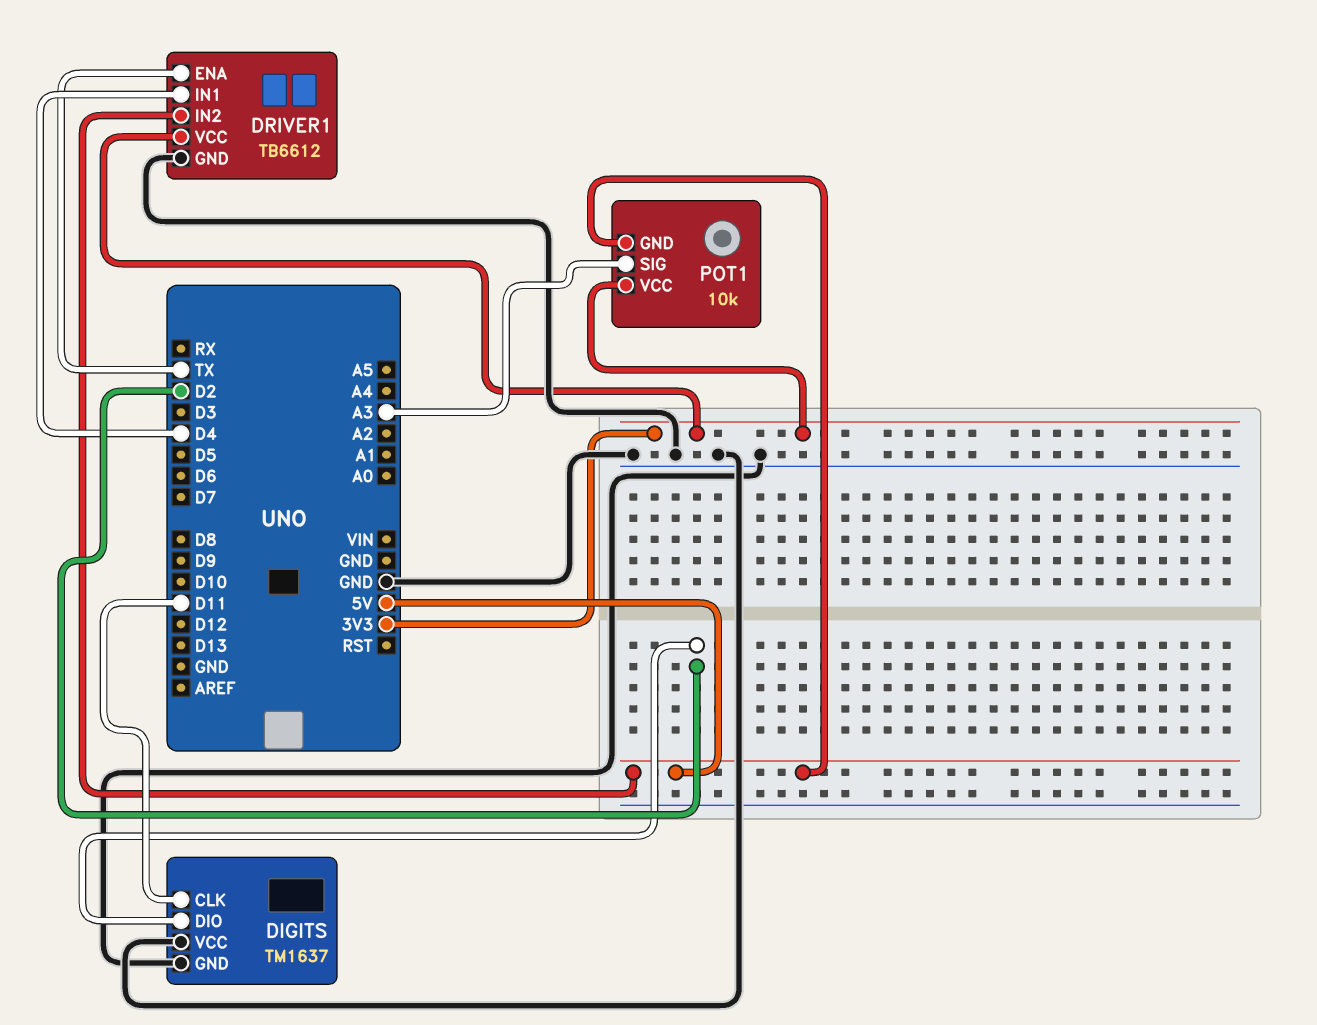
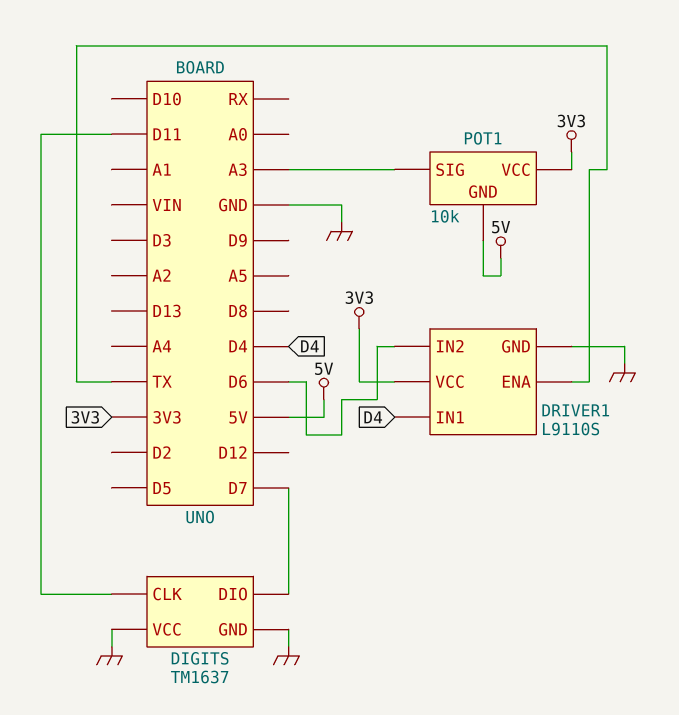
DIGITS pin DIO: D2 -> D7
DRIVER1: TB6612 -> L9110S
DRIVER1 pin IN2: 5V -> D6

